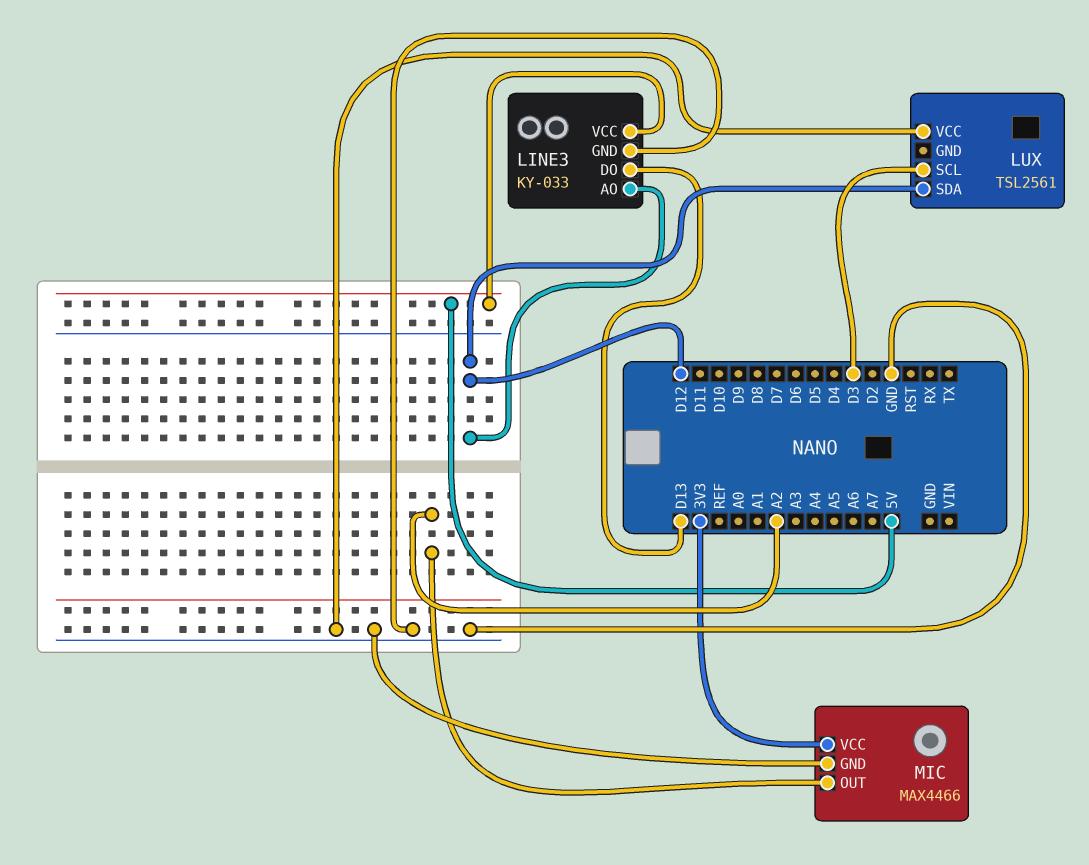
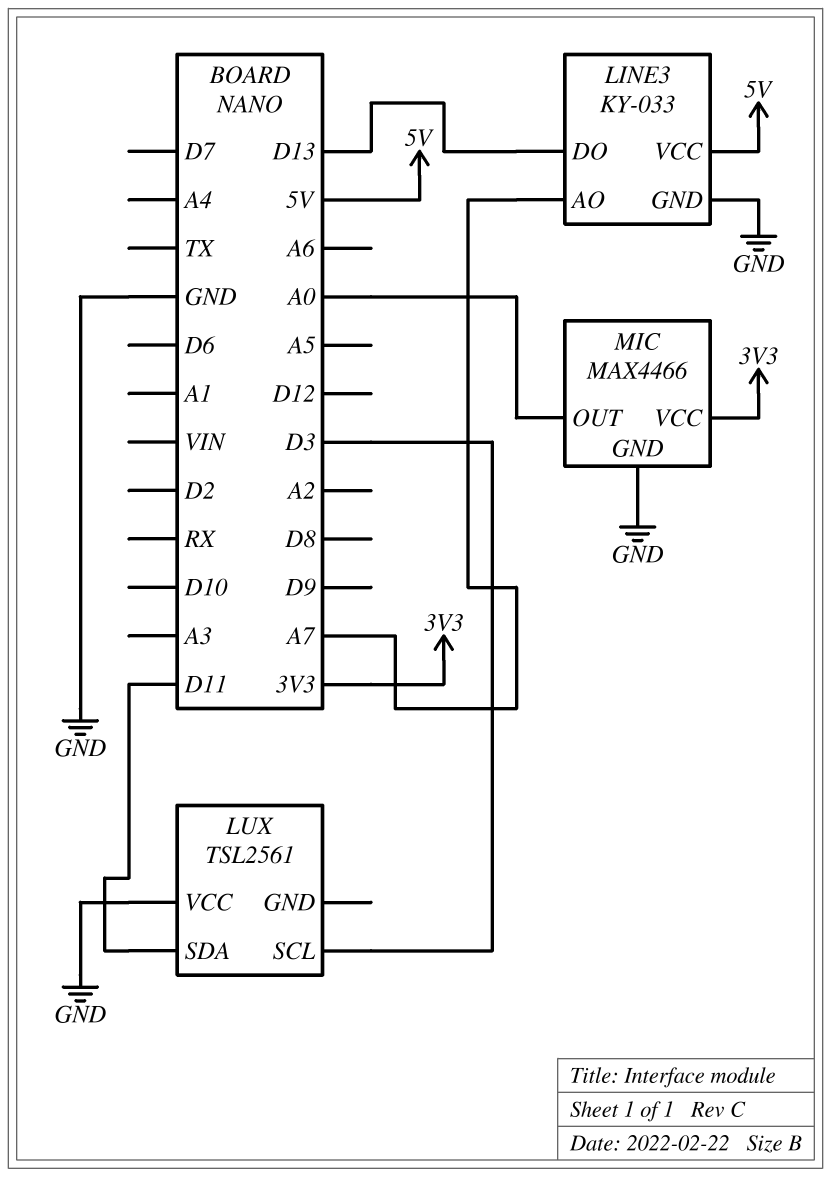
LINE3 pin AO: D12 -> A7
LUX pin SDA: D12 -> D11
MIC pin OUT: A2 -> A0

